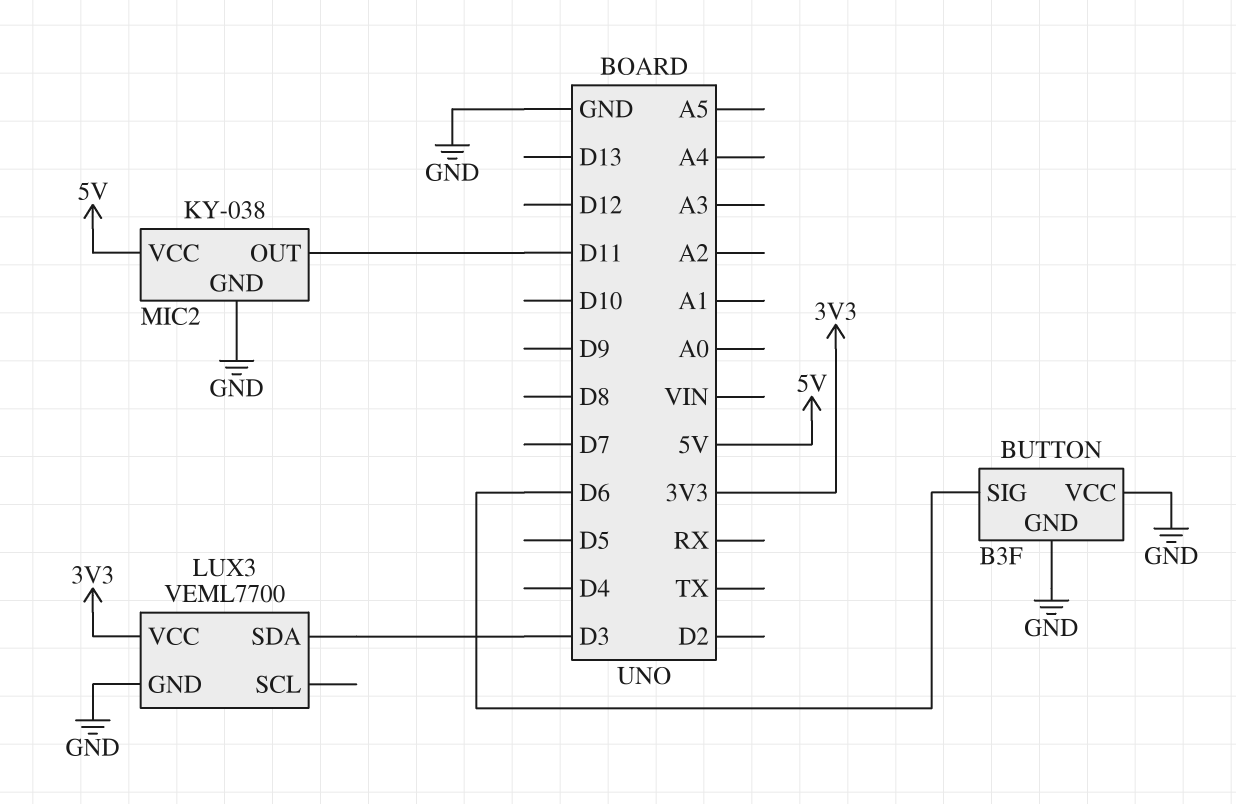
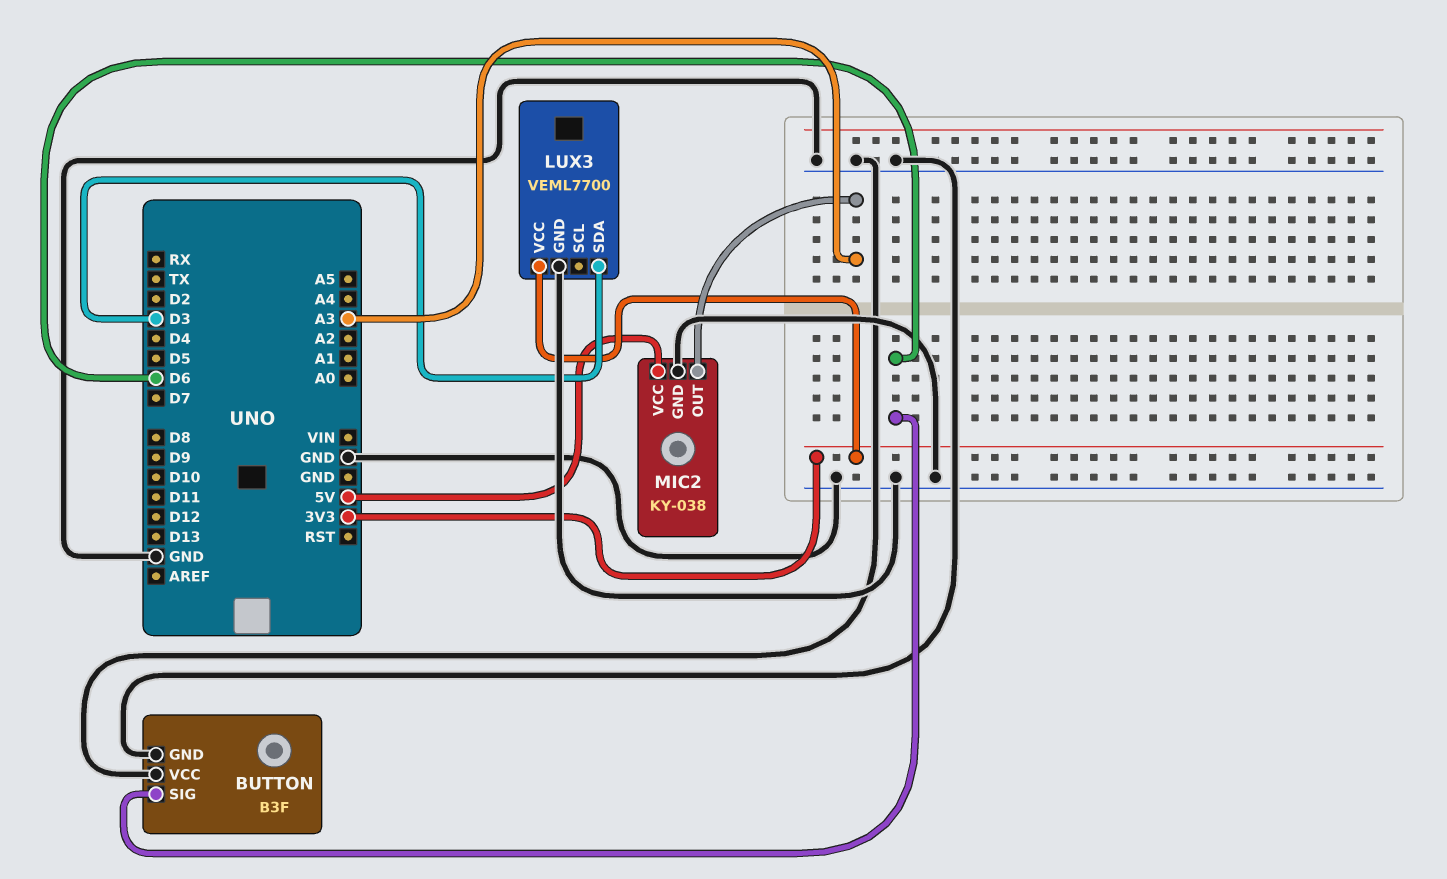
MIC2 pin OUT: D11 -> A3

